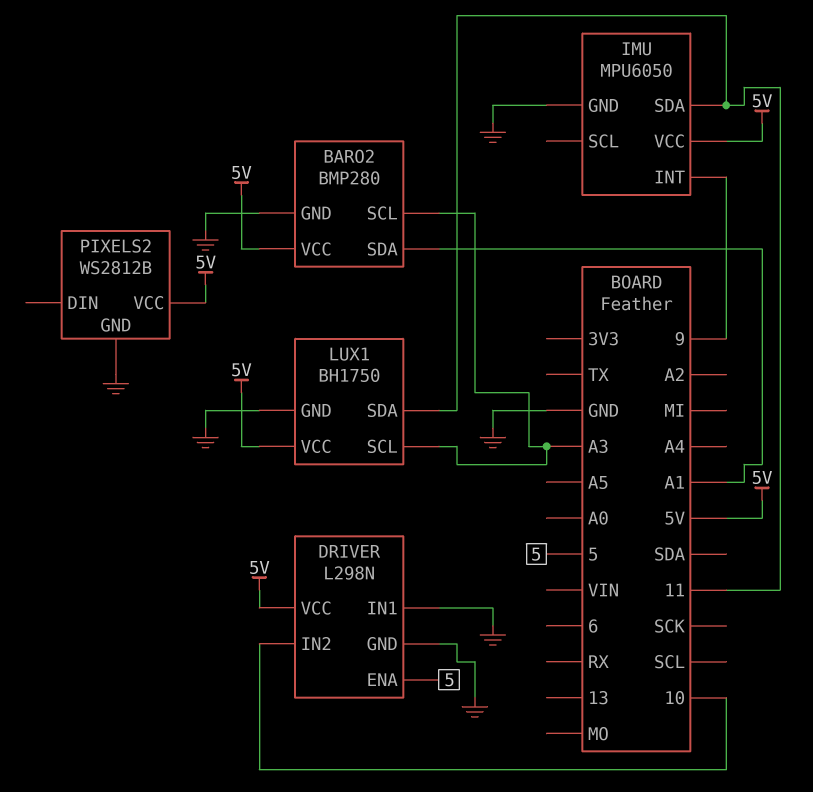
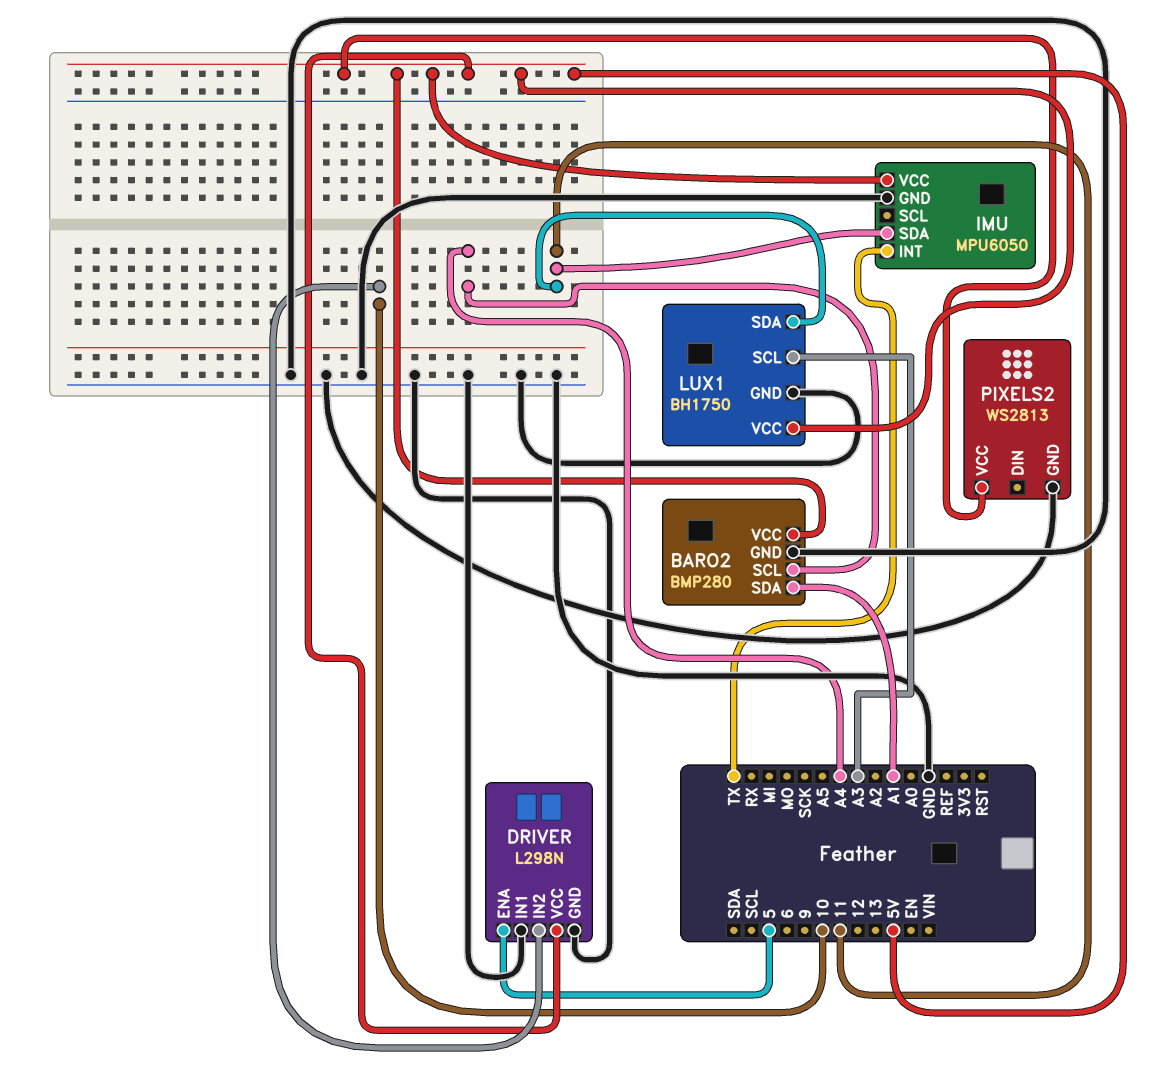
BARO2 pin SCL: A3 -> A4
IMU pin INT: 9 -> TX
PIXELS2: WS2812B -> WS2813

